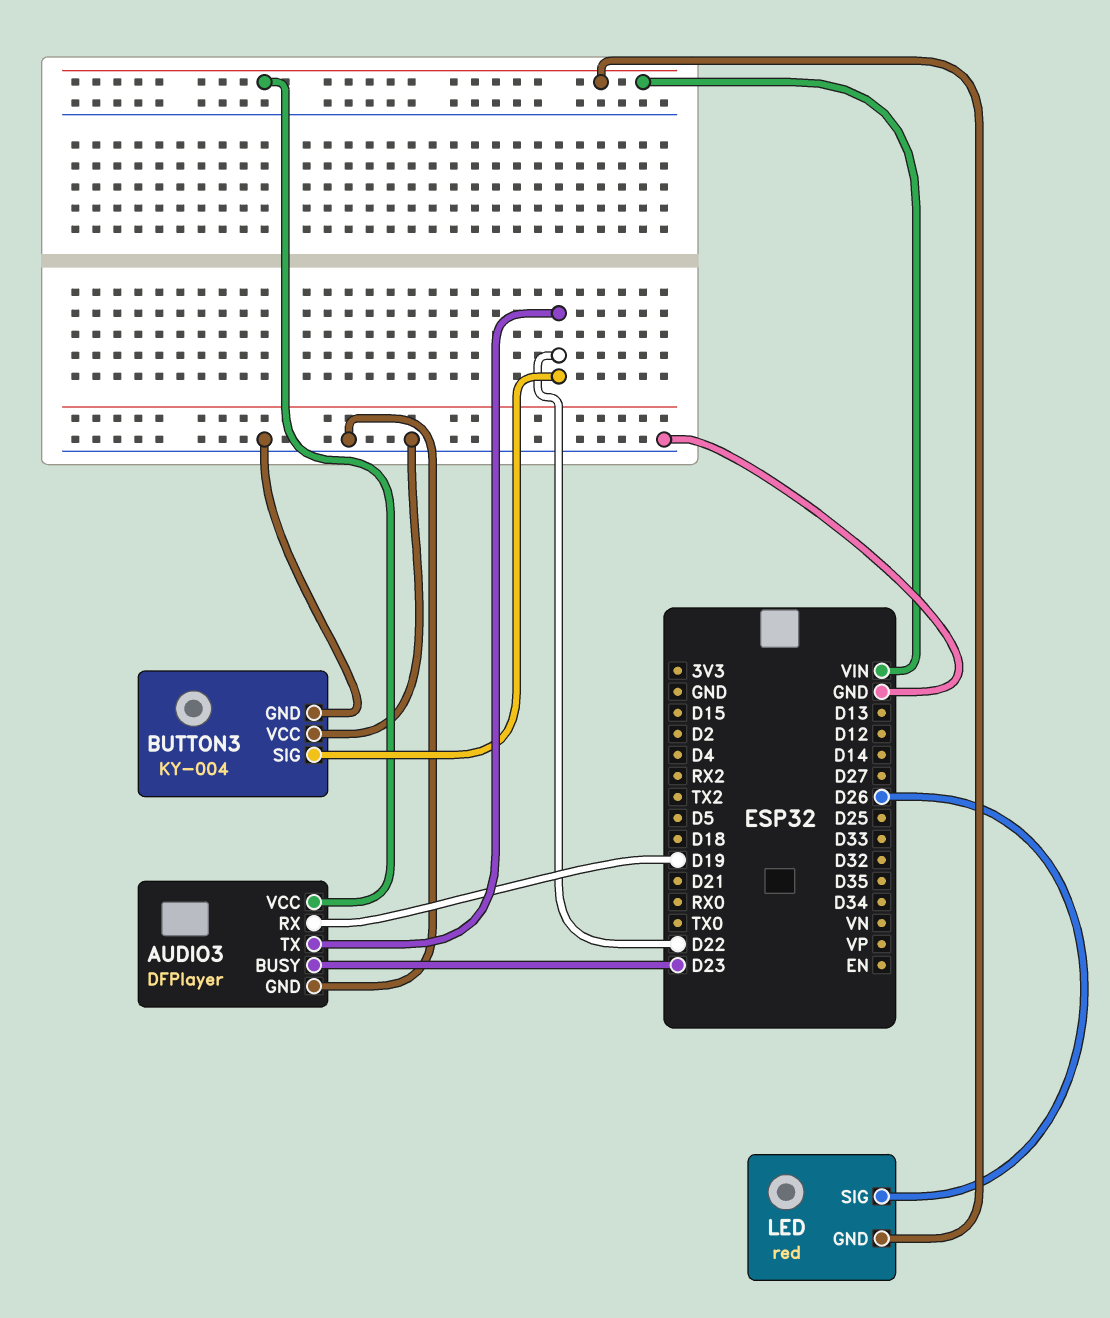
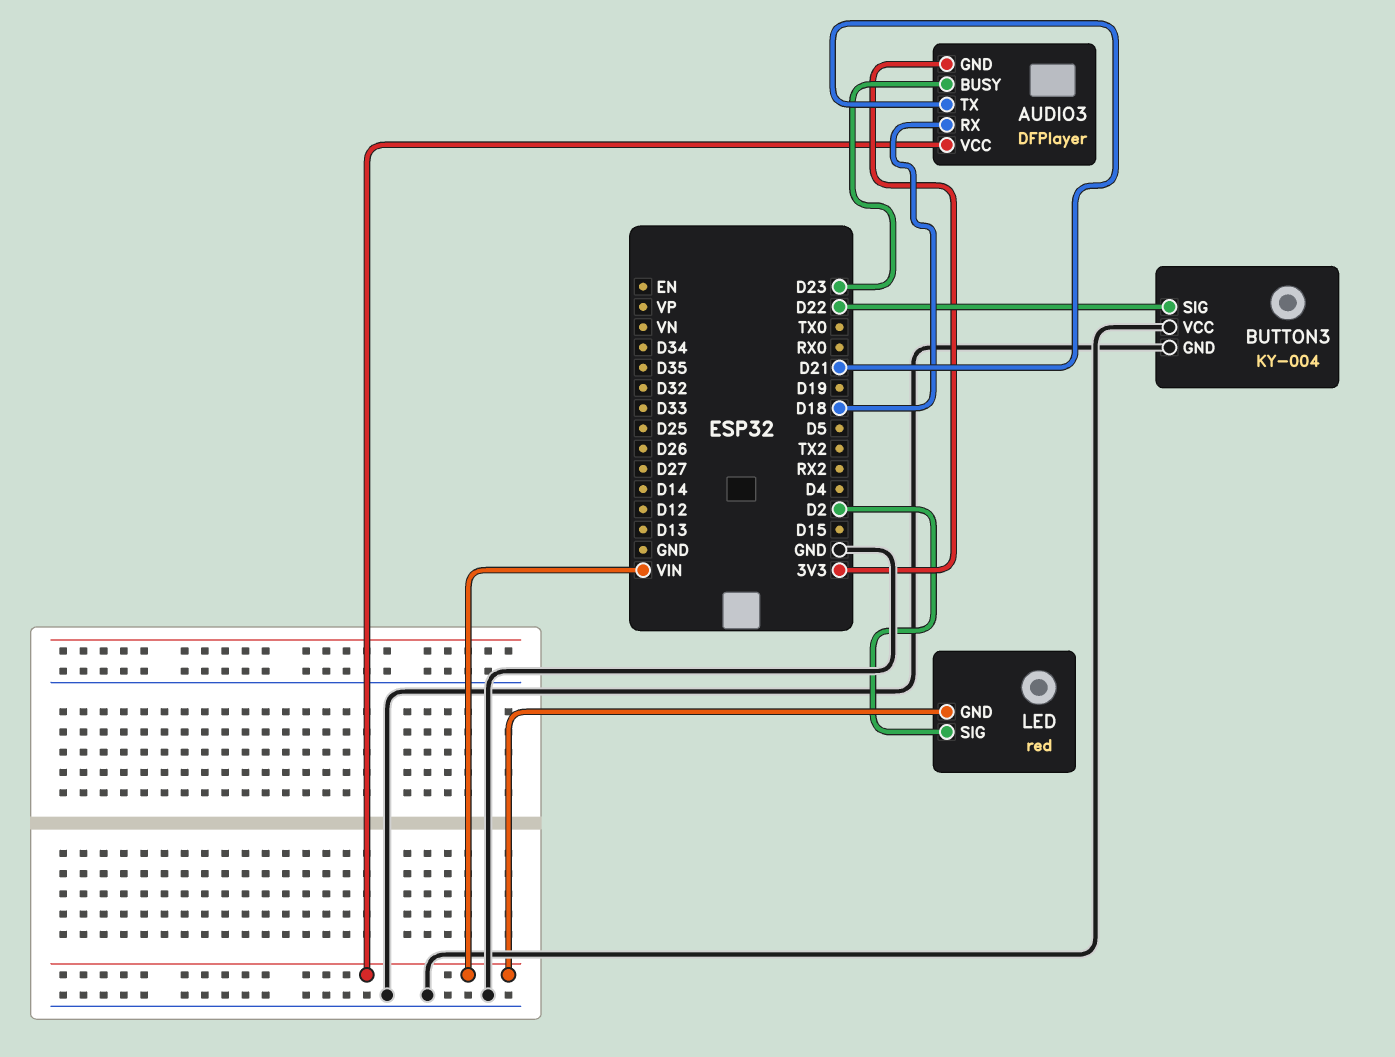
AUDIO3 pin GND: GND -> 3V3
AUDIO3 pin RX: D19 -> D18
AUDIO3 pin TX: D22 -> D21
LED pin SIG: D26 -> D2

